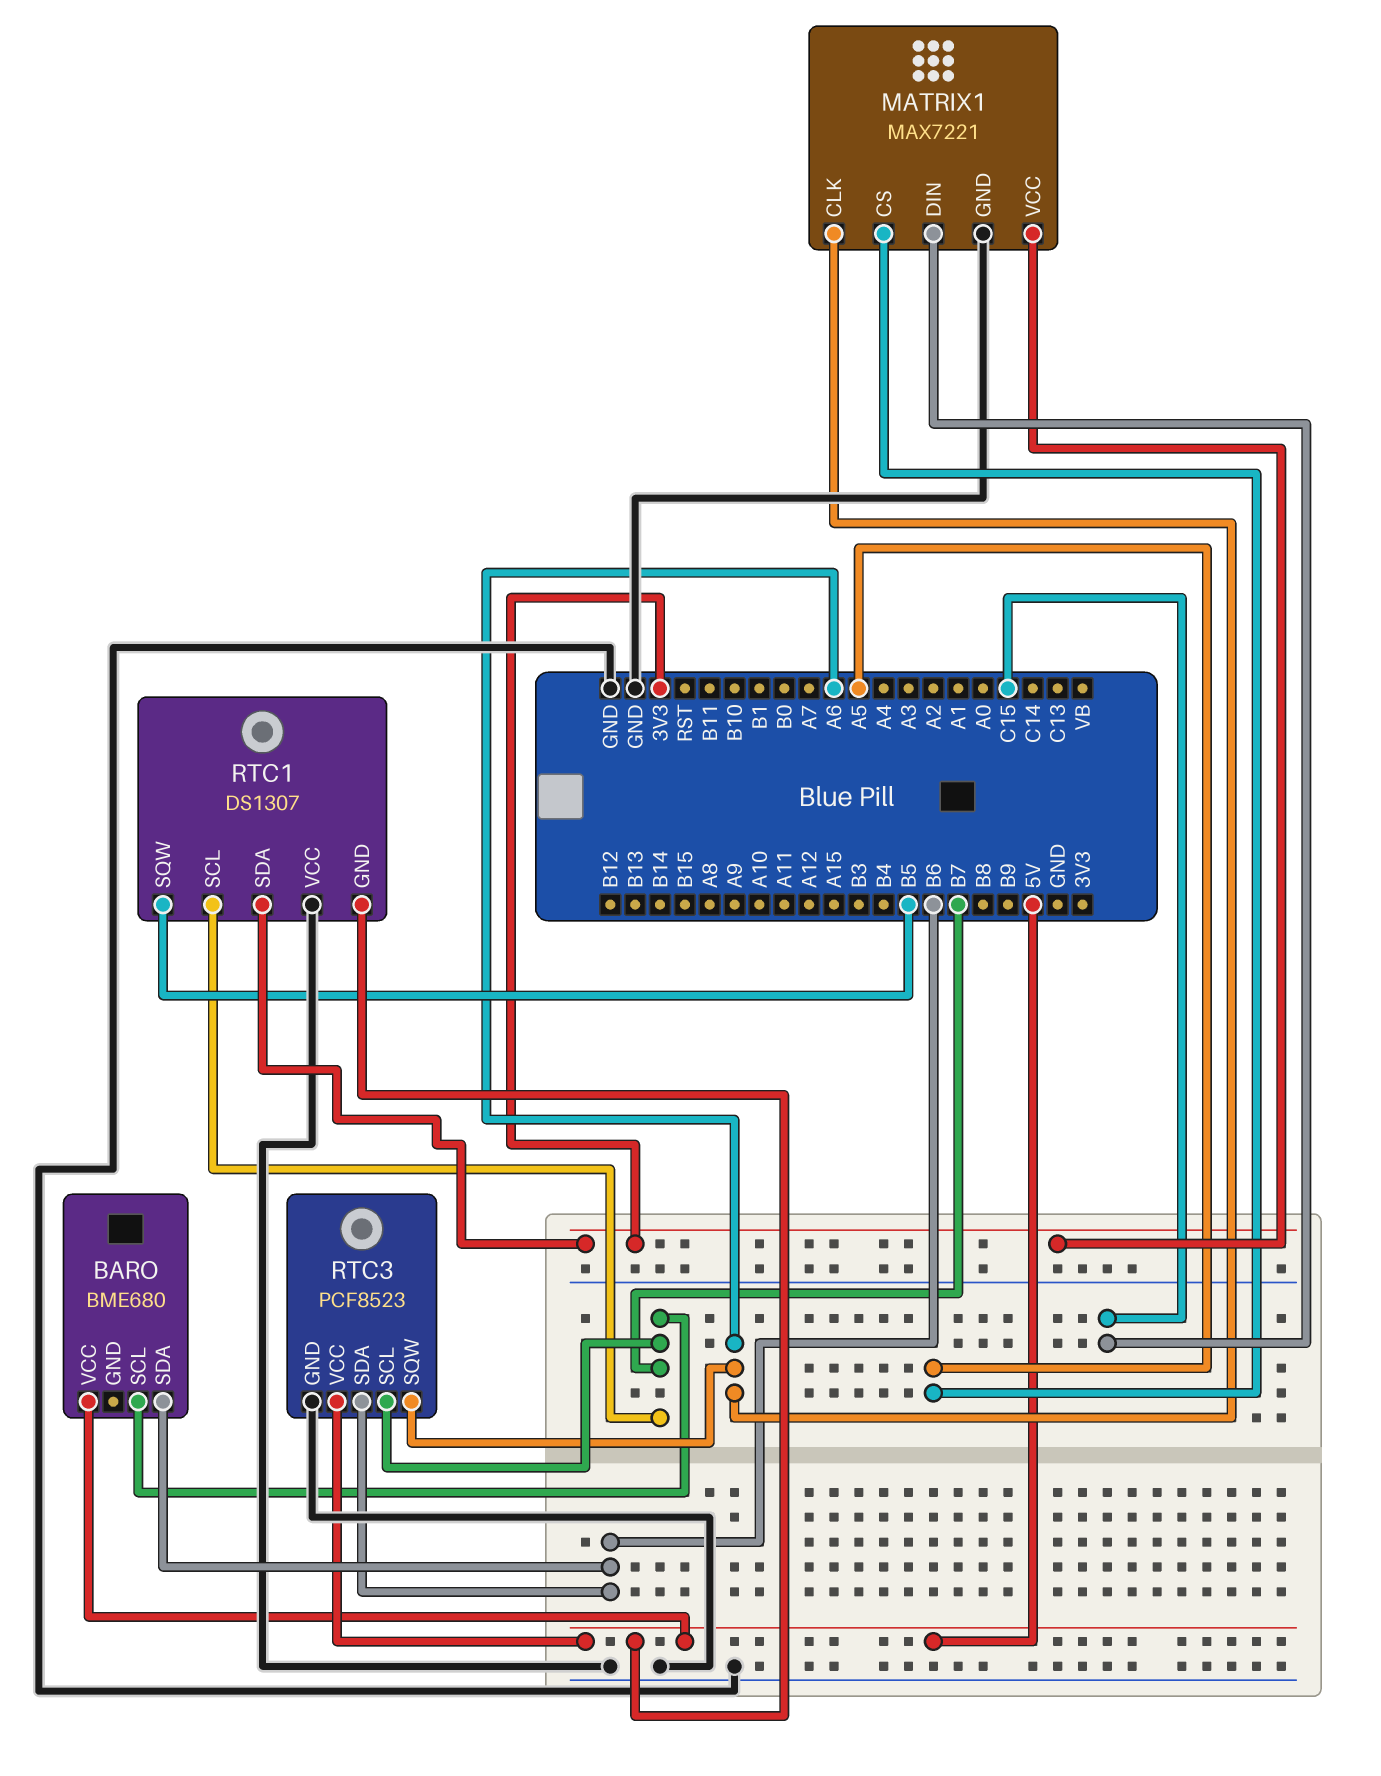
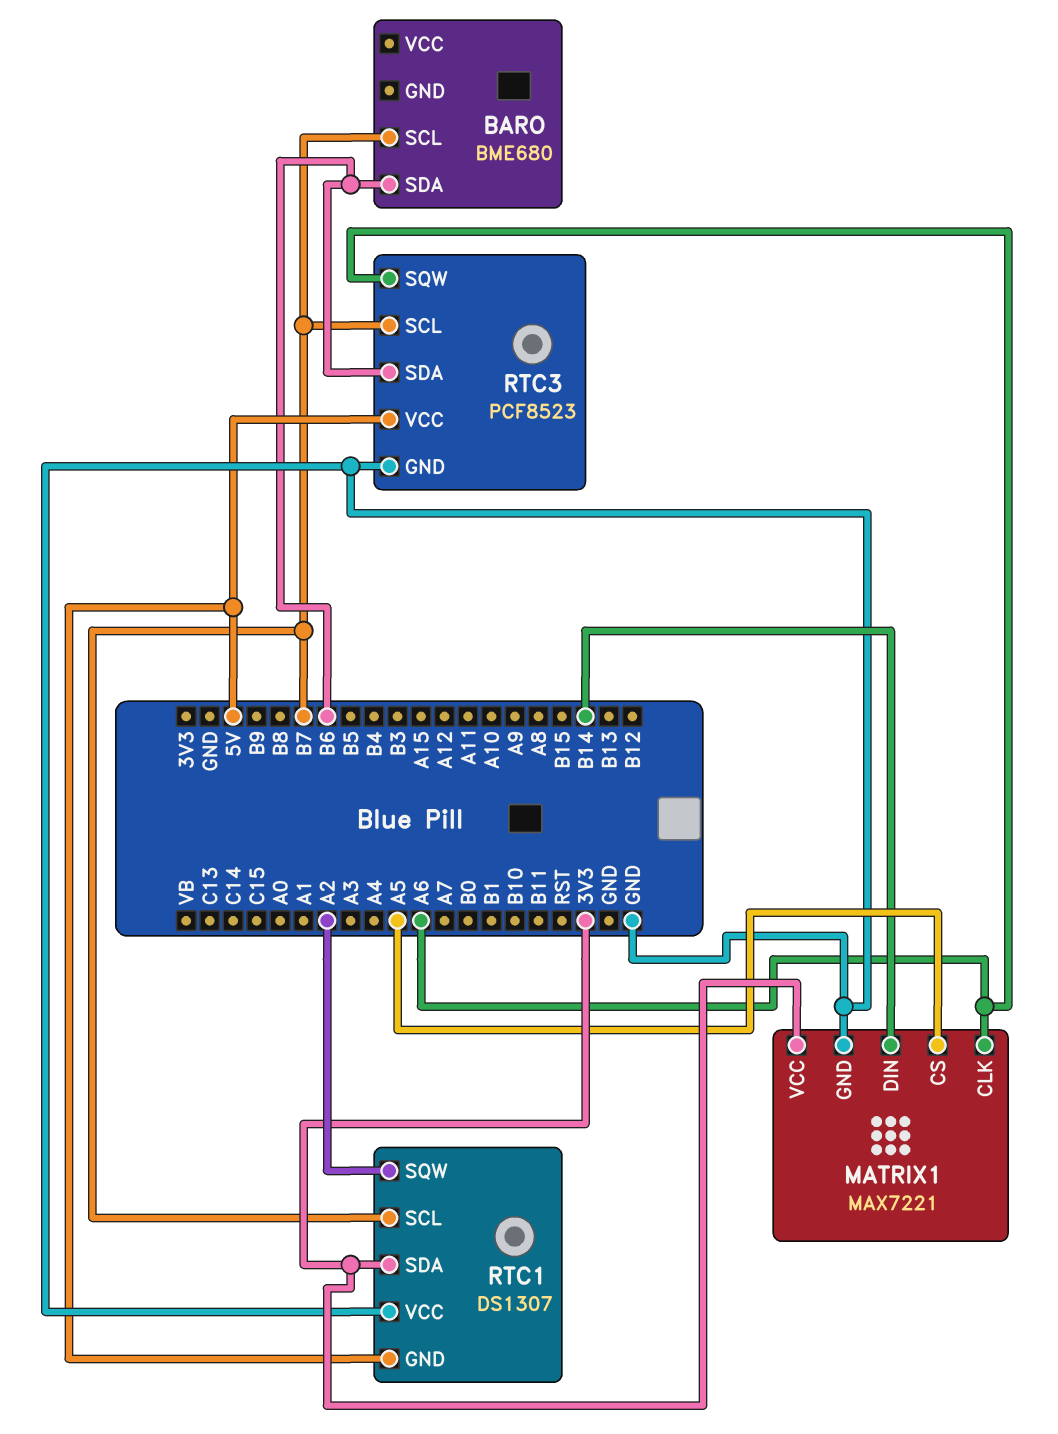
BARO pin VCC: 5V -> none
MATRIX1 pin DIN: C15 -> B14
RTC1 pin SQW: B5 -> A2

